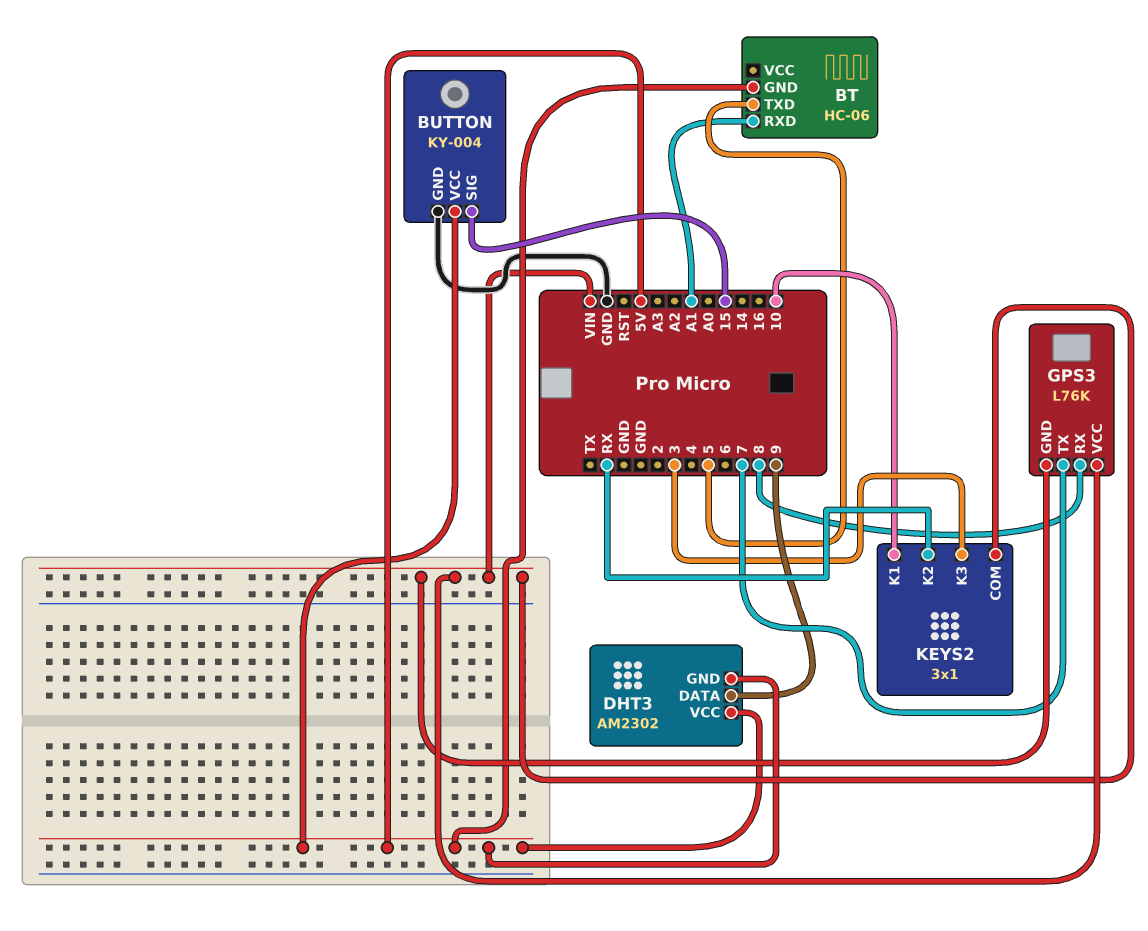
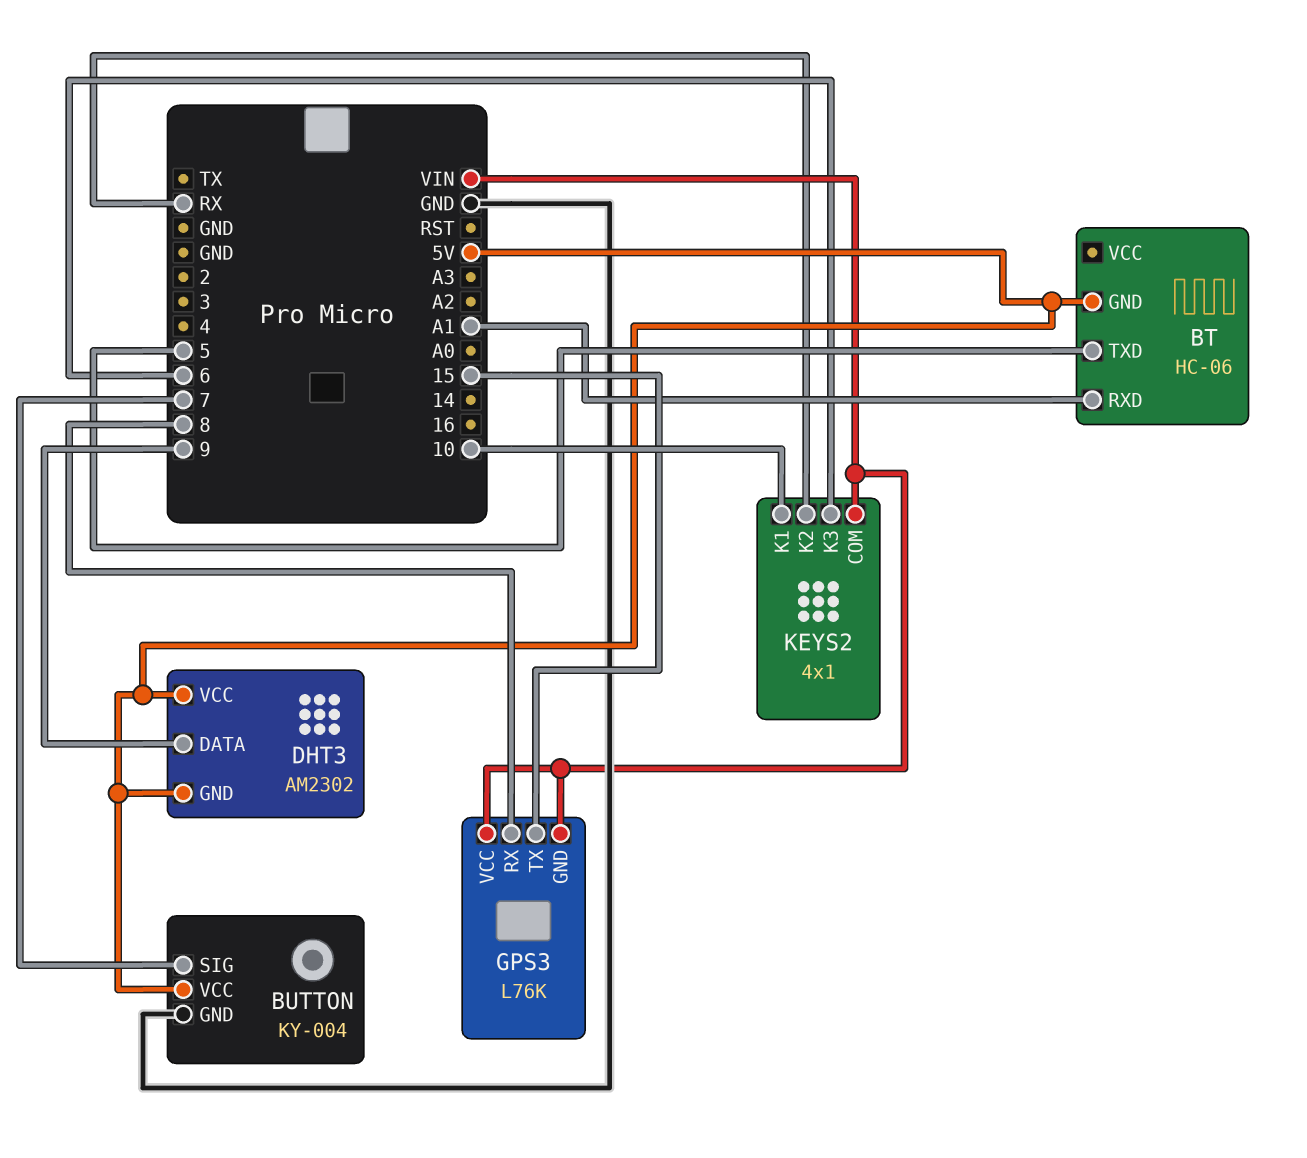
BUTTON pin SIG: 15 -> 7
GPS3 pin TX: 7 -> 15
KEYS2: 3x1 -> 4x1
KEYS2 pin K3: 3 -> 6

